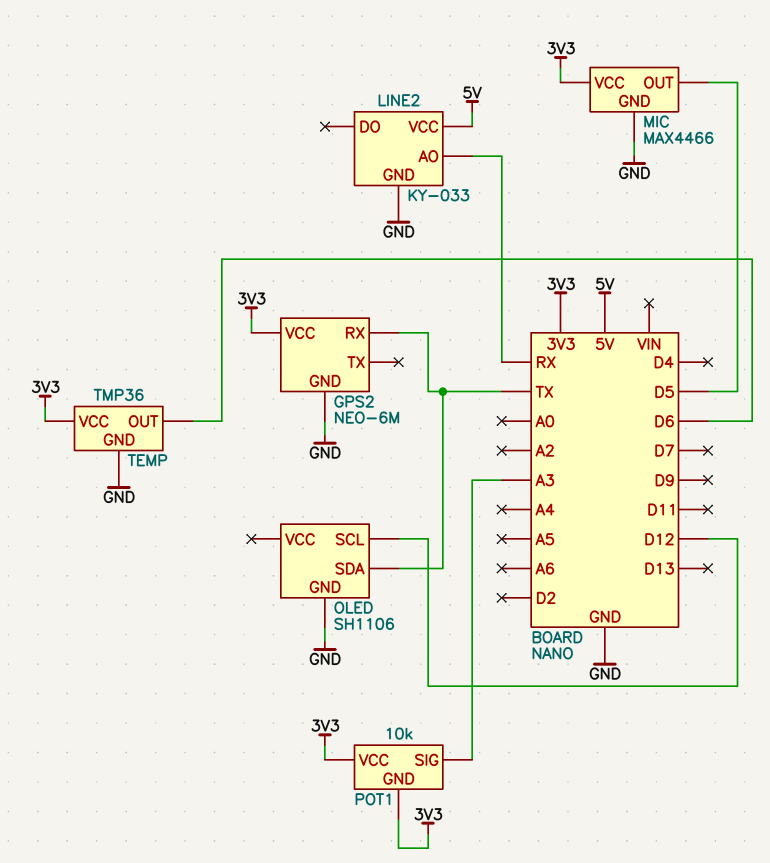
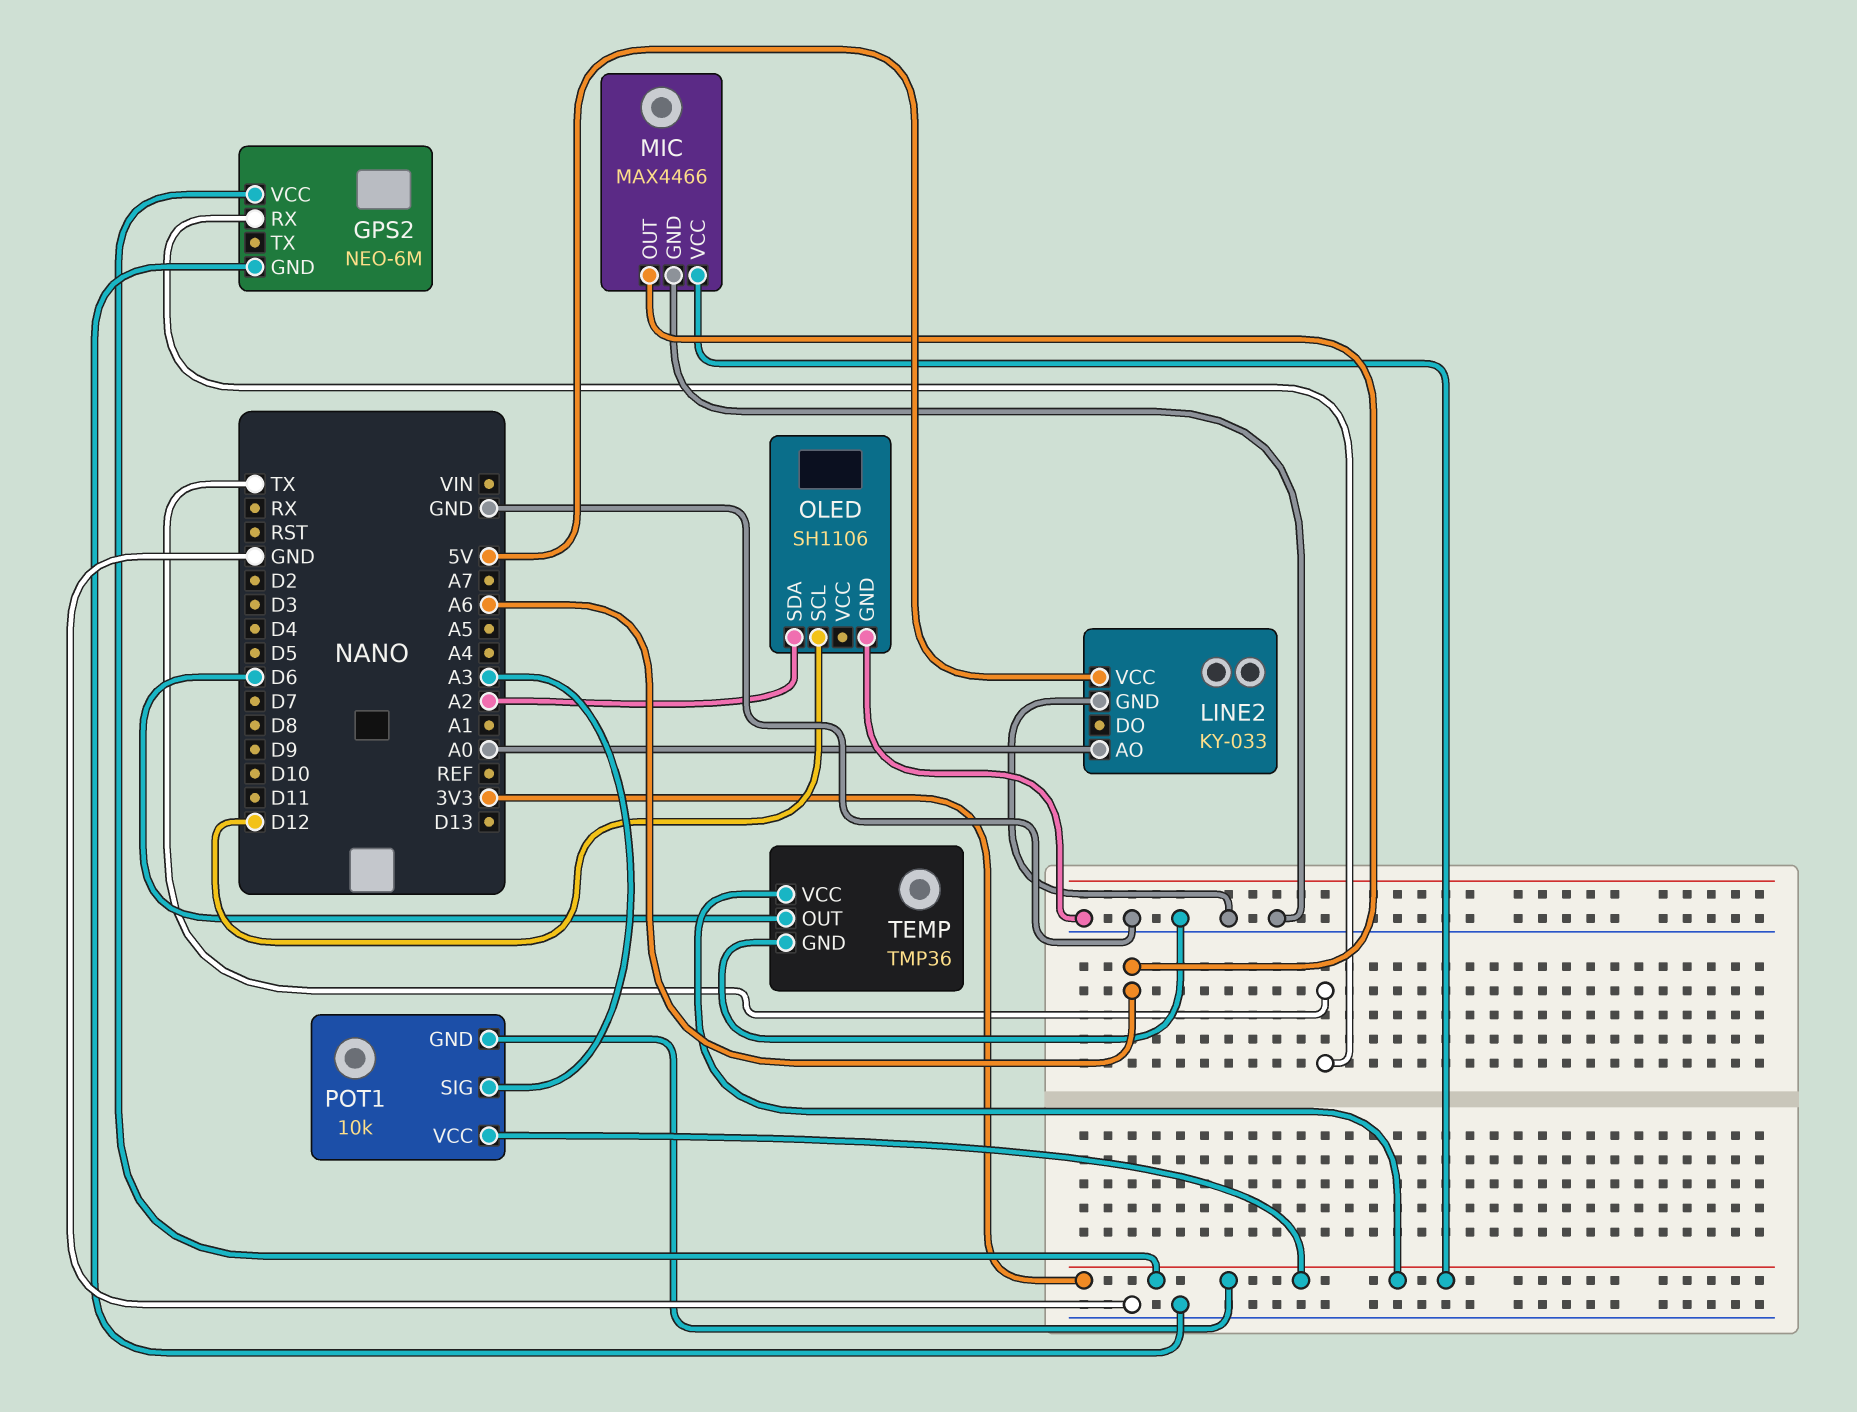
LINE2 pin AO: RX -> A0
MIC pin OUT: D5 -> A6
OLED pin SDA: TX -> A2

